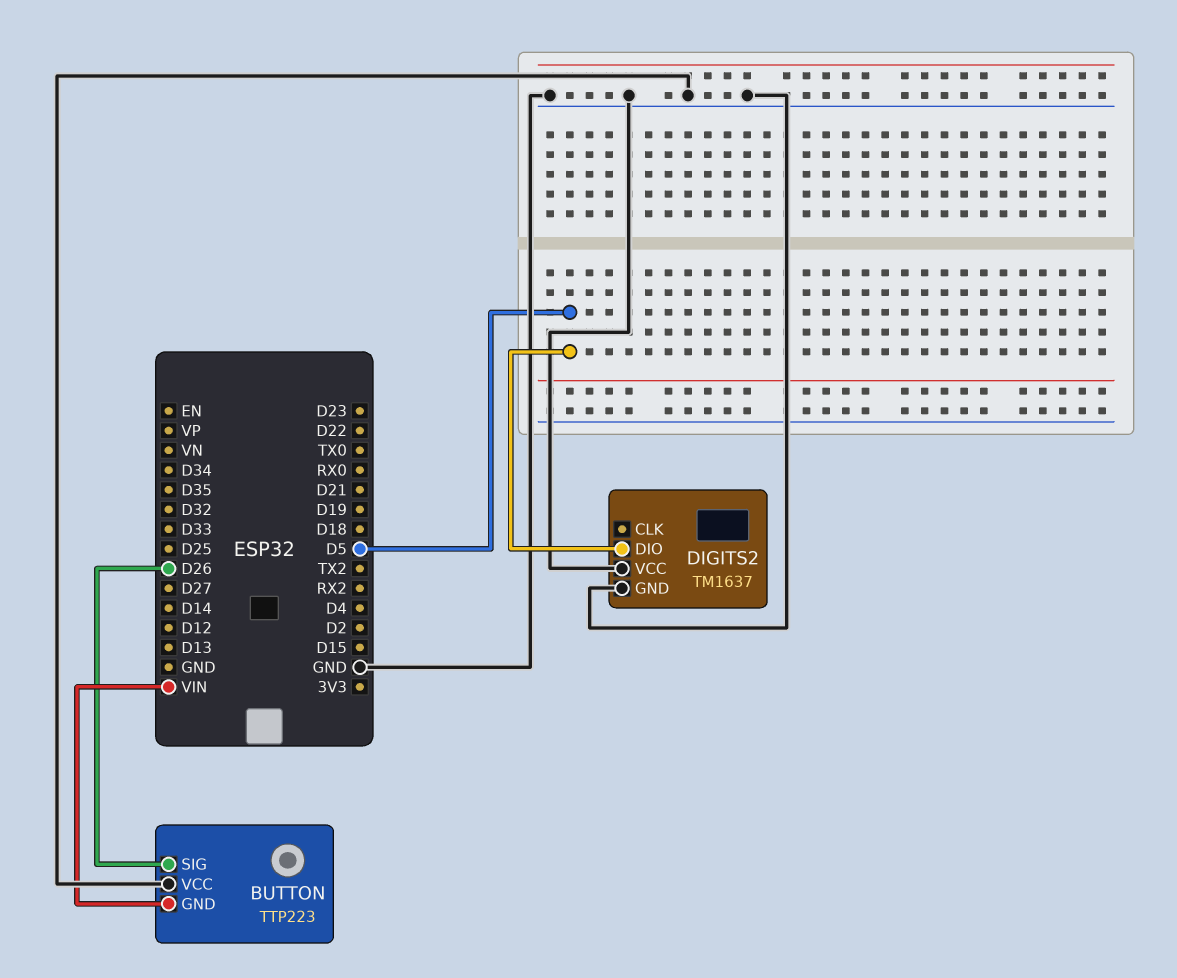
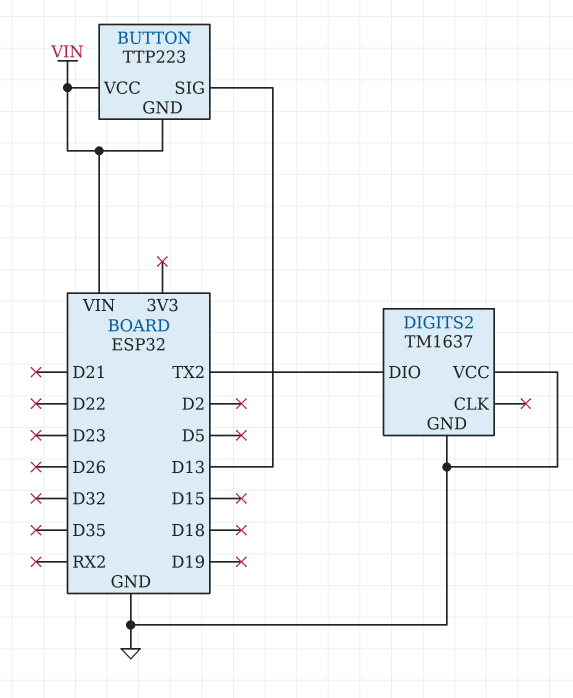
BUTTON pin SIG: D26 -> D13
BUTTON pin VCC: GND -> VIN
DIGITS2 pin DIO: D5 -> TX2

